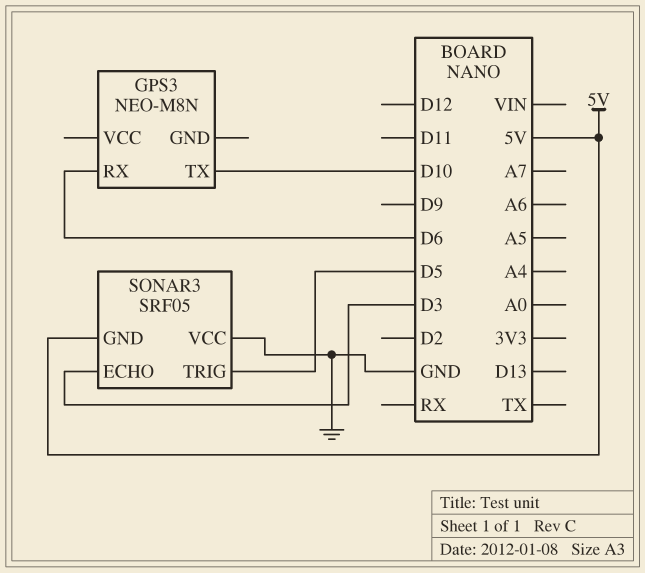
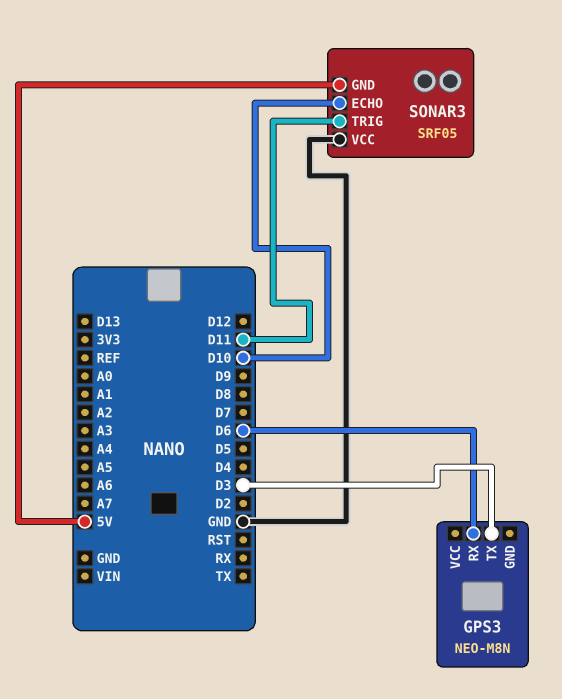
GPS3 pin TX: D10 -> D3
SONAR3 pin ECHO: D3 -> D10
SONAR3 pin TRIG: D5 -> D11

